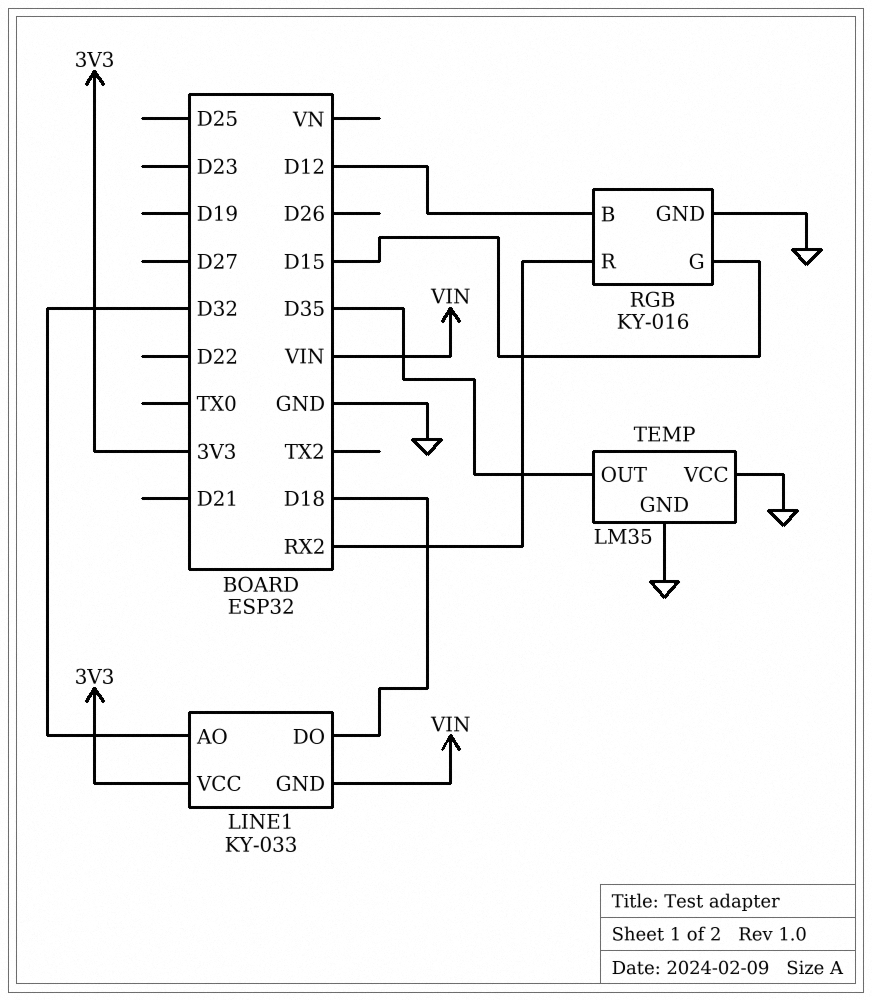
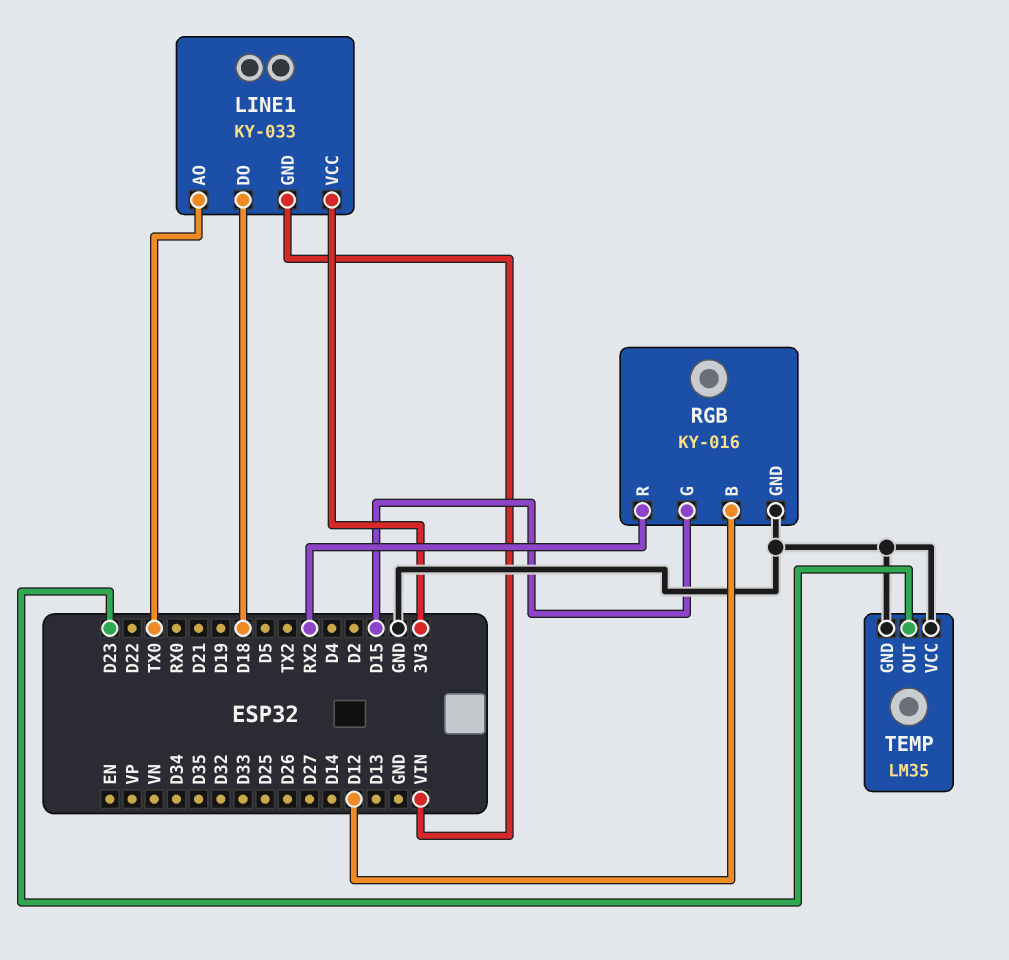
LINE1 pin AO: D32 -> TX0
TEMP pin OUT: D35 -> D23

